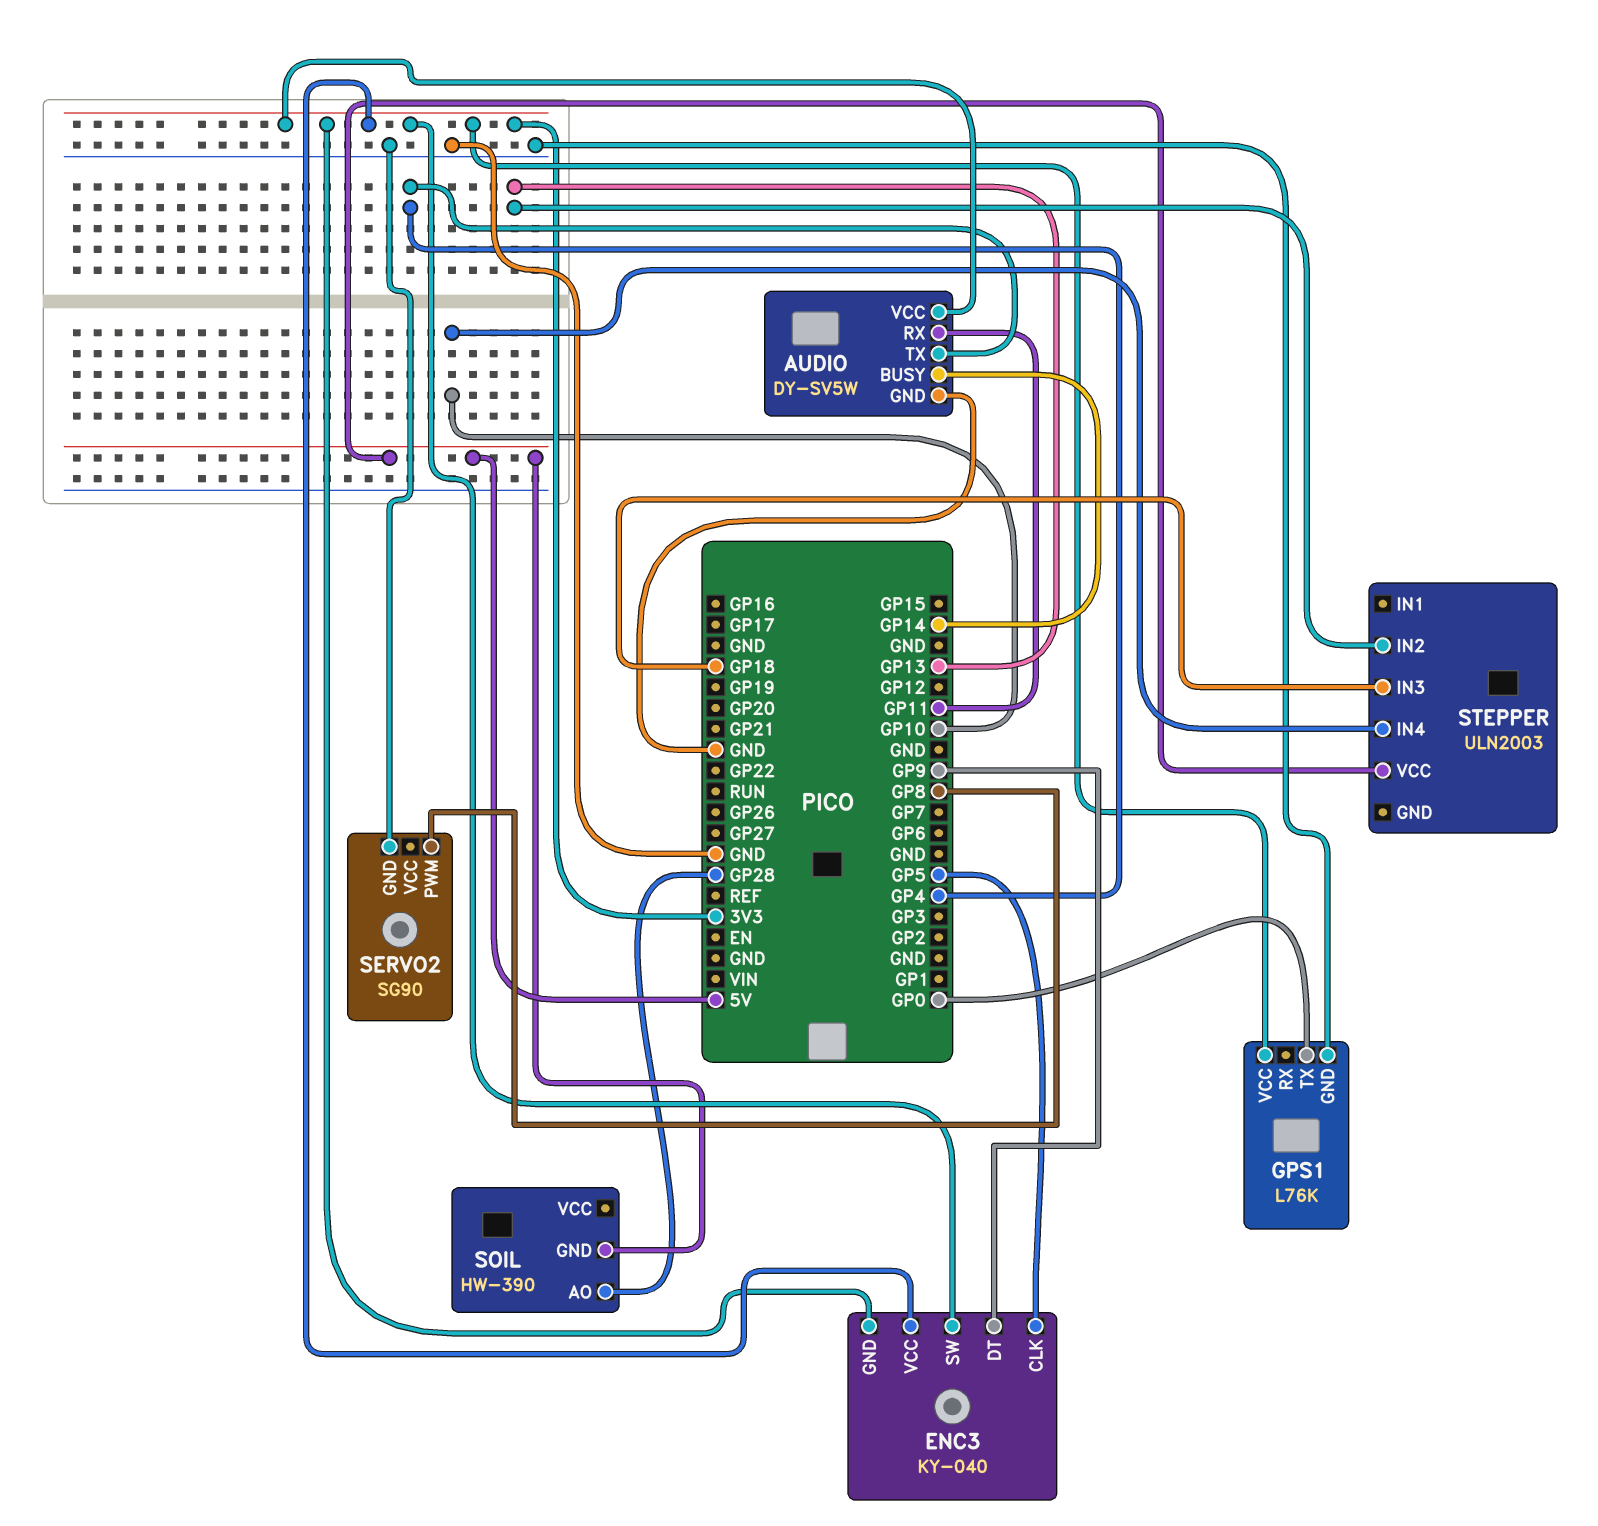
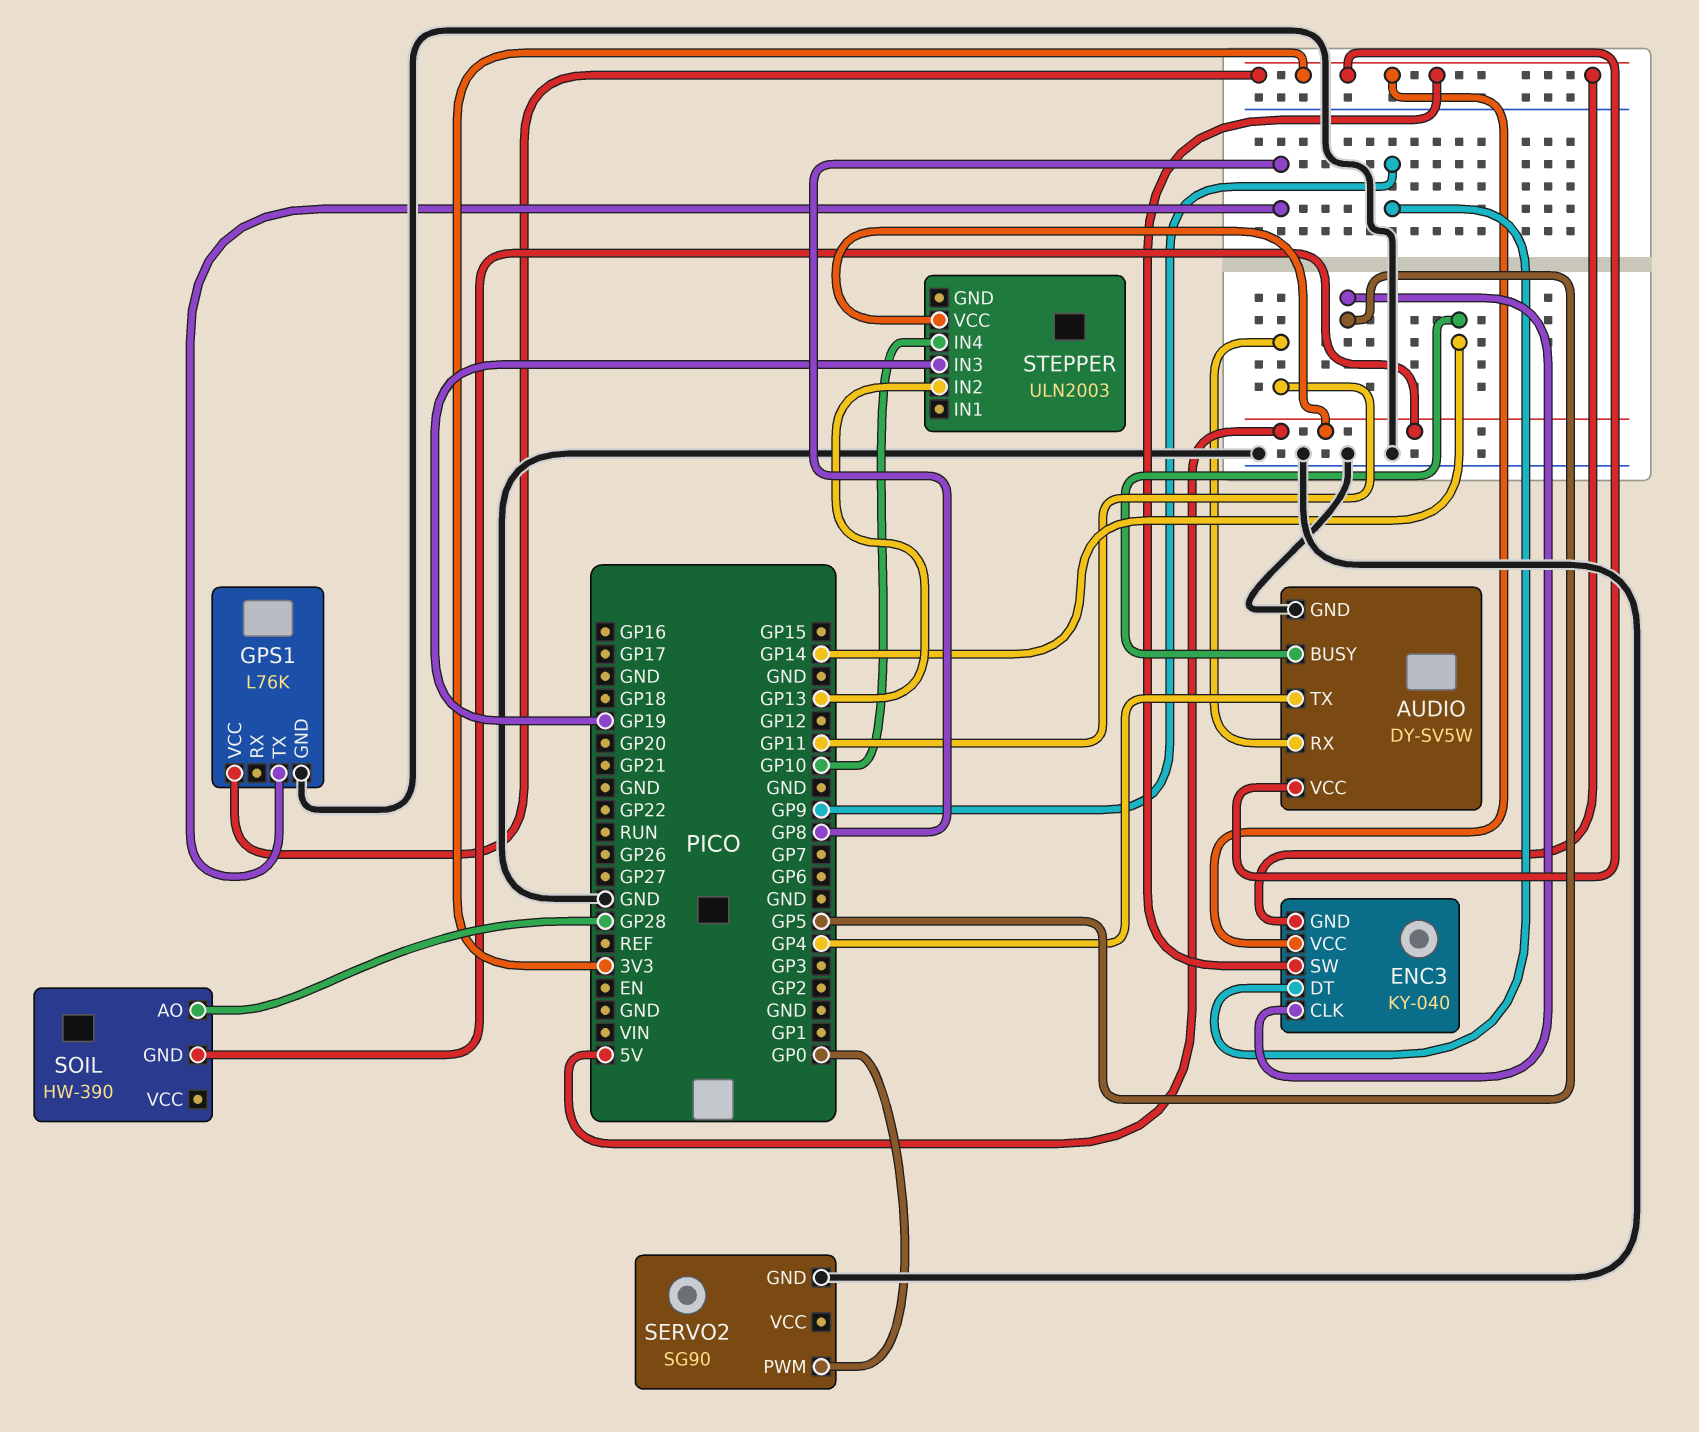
GPS1 pin TX: GP0 -> GP8
SERVO2 pin PWM: GP8 -> GP0
STEPPER pin IN3: GP18 -> GP19

